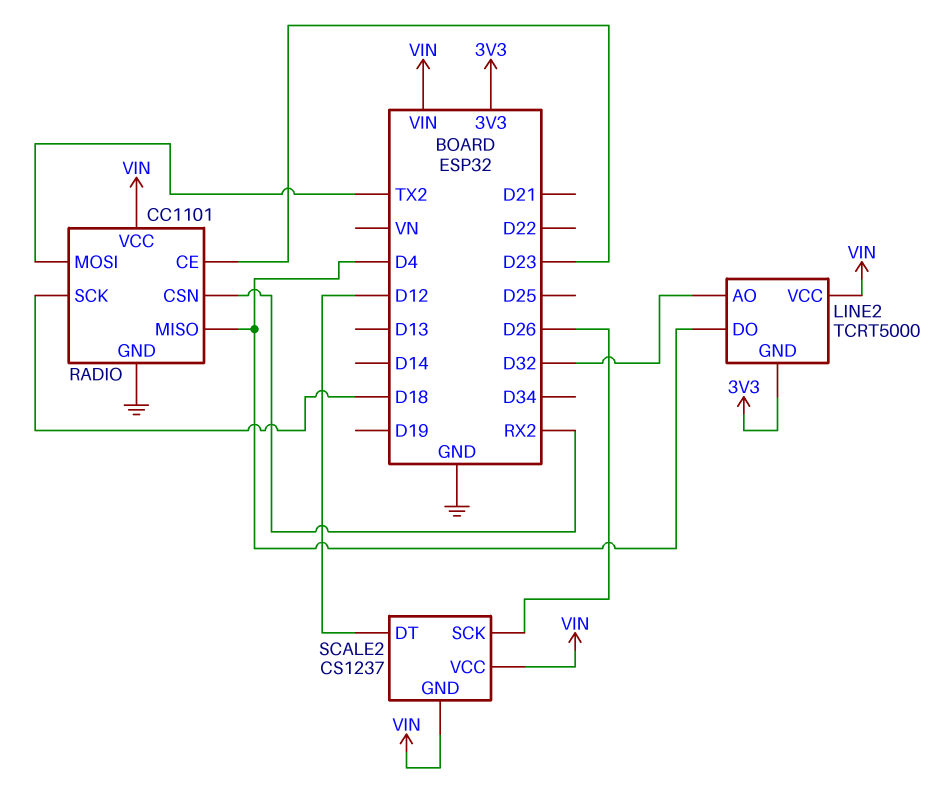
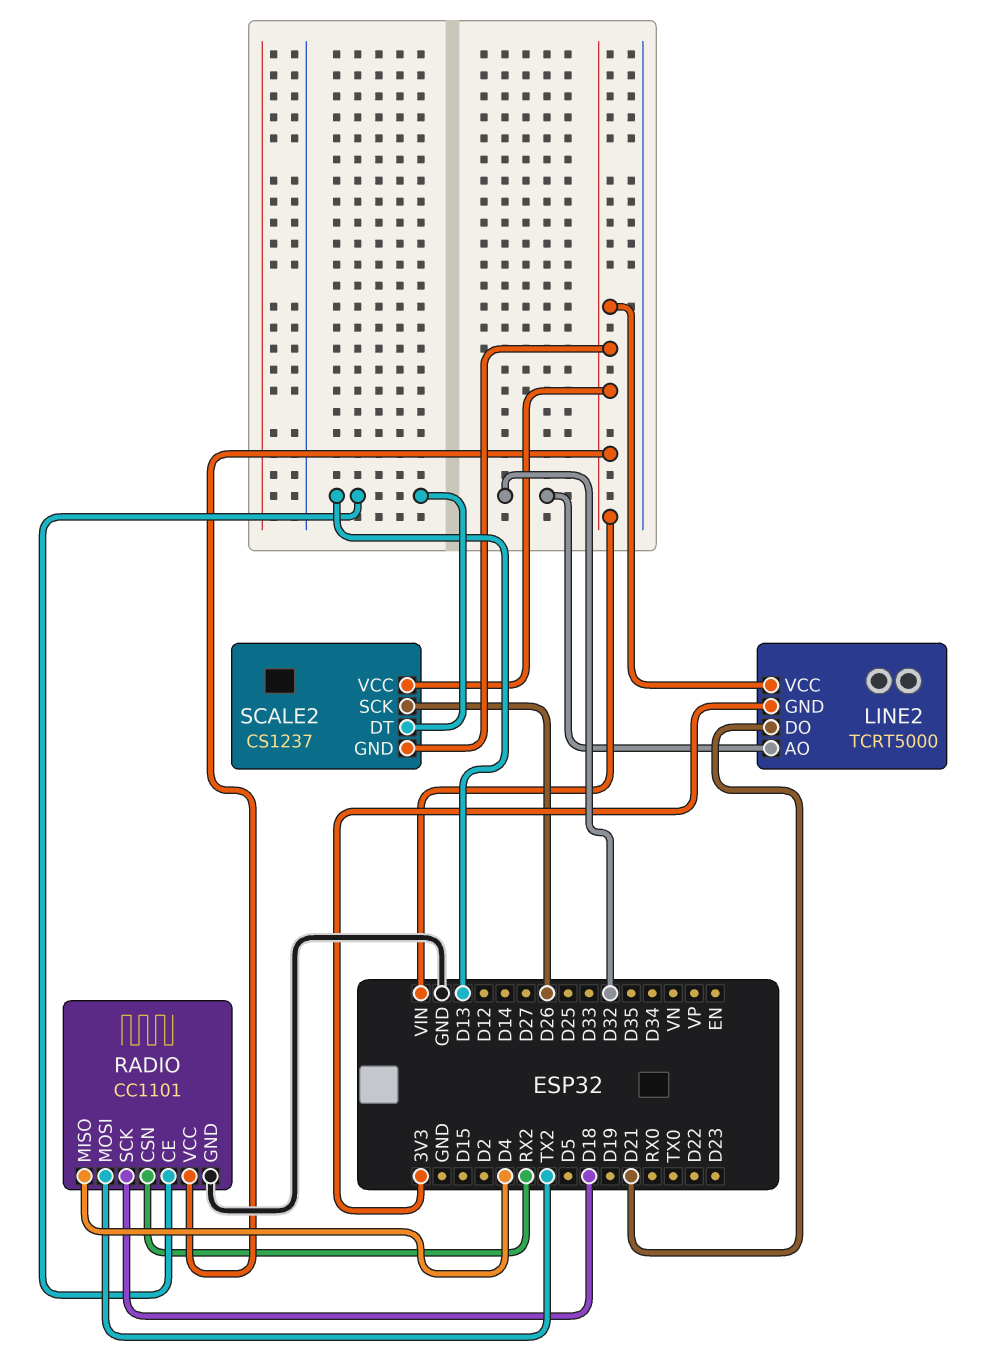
LINE2 pin DO: D4 -> D21
RADIO pin CE: D23 -> D13
SCALE2 pin DT: D12 -> D13

